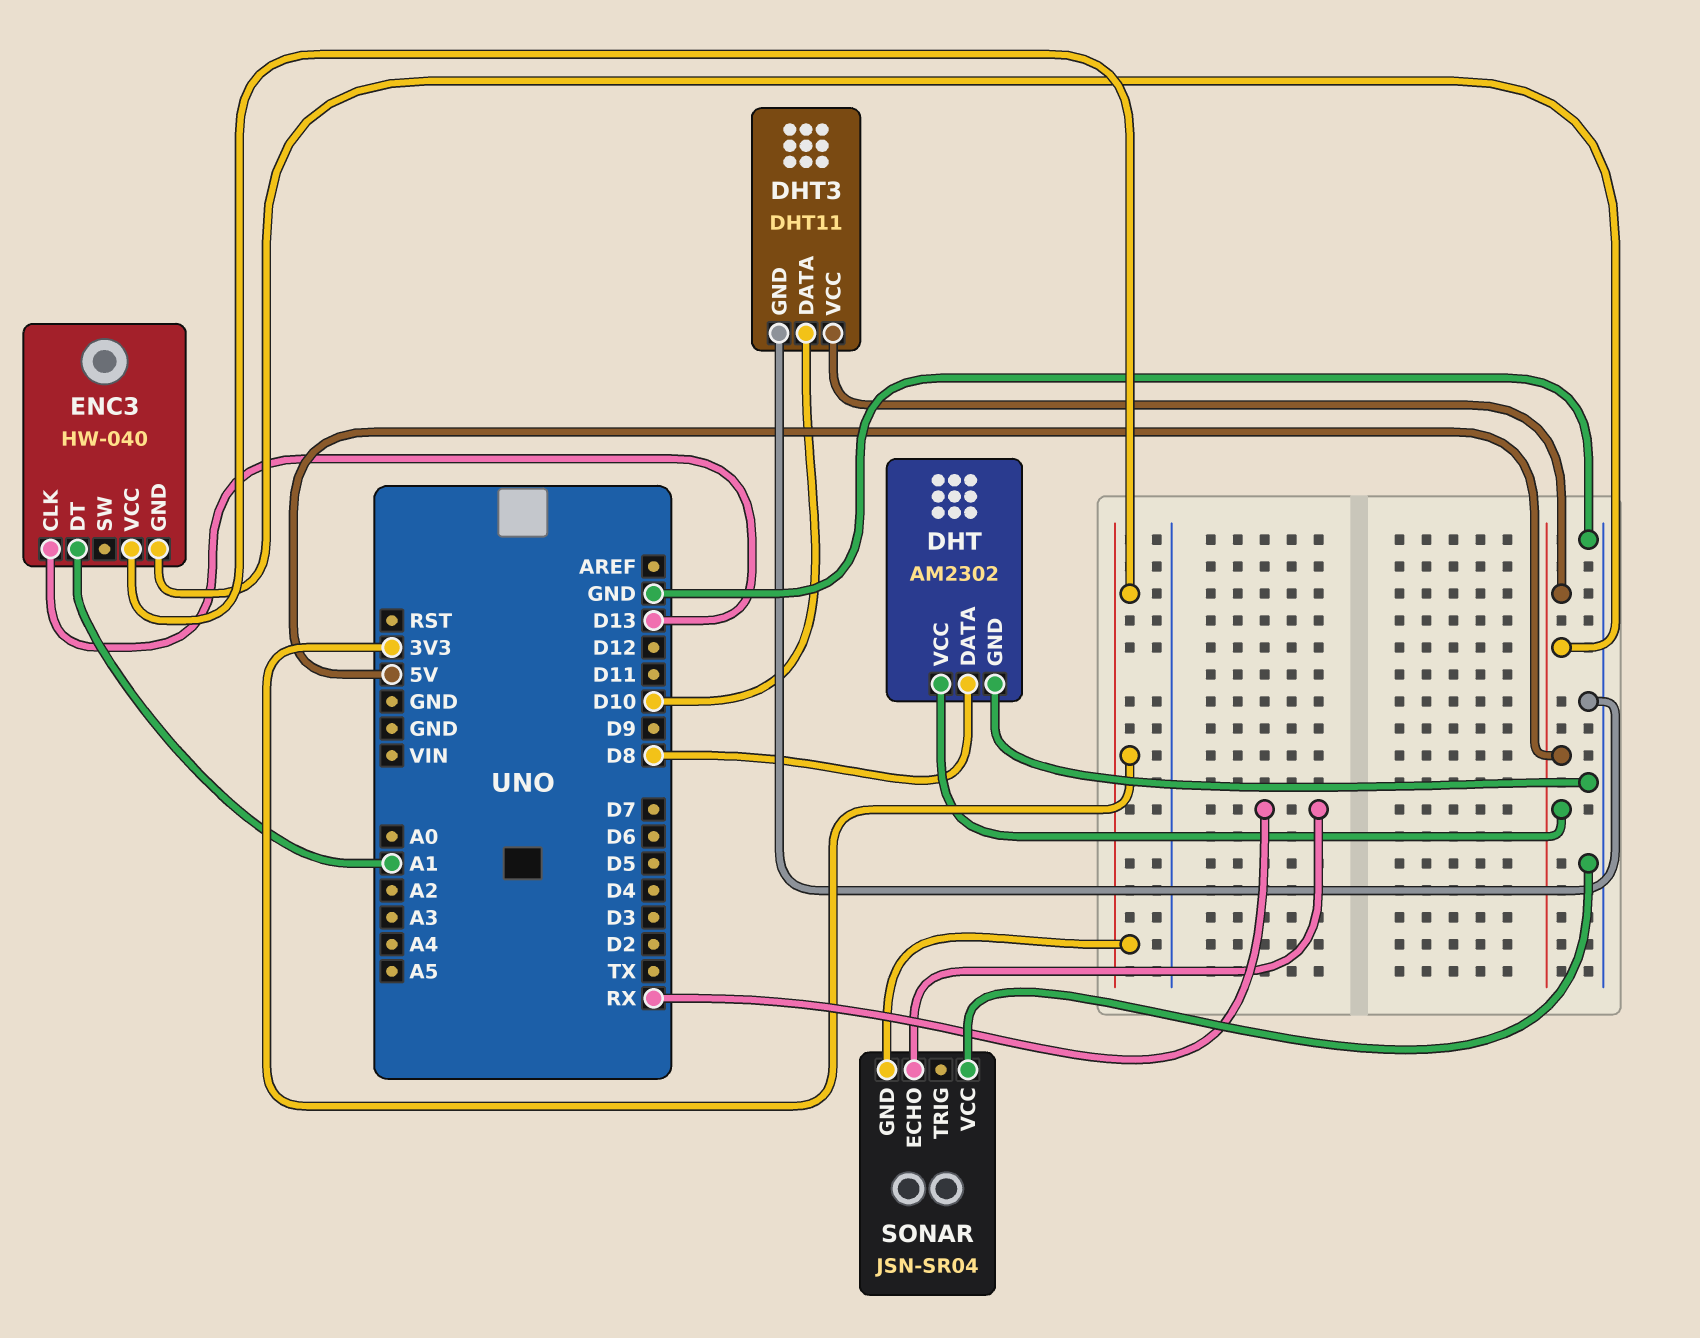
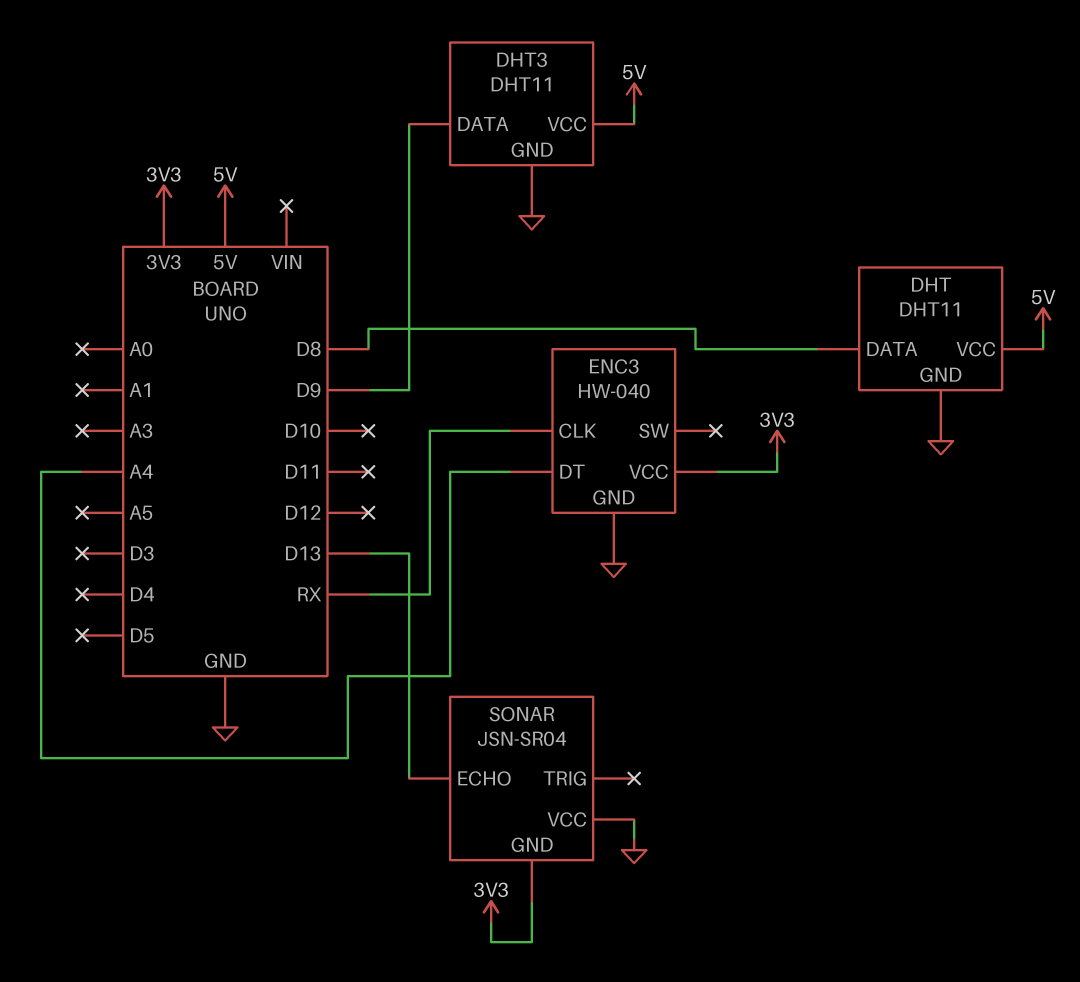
DHT: AM2302 -> DHT11
DHT3 pin DATA: D10 -> D9
ENC3 pin CLK: D13 -> RX
ENC3 pin DT: A1 -> A4
ENC3 pin GND: 5V -> GND
SONAR pin ECHO: RX -> D13

